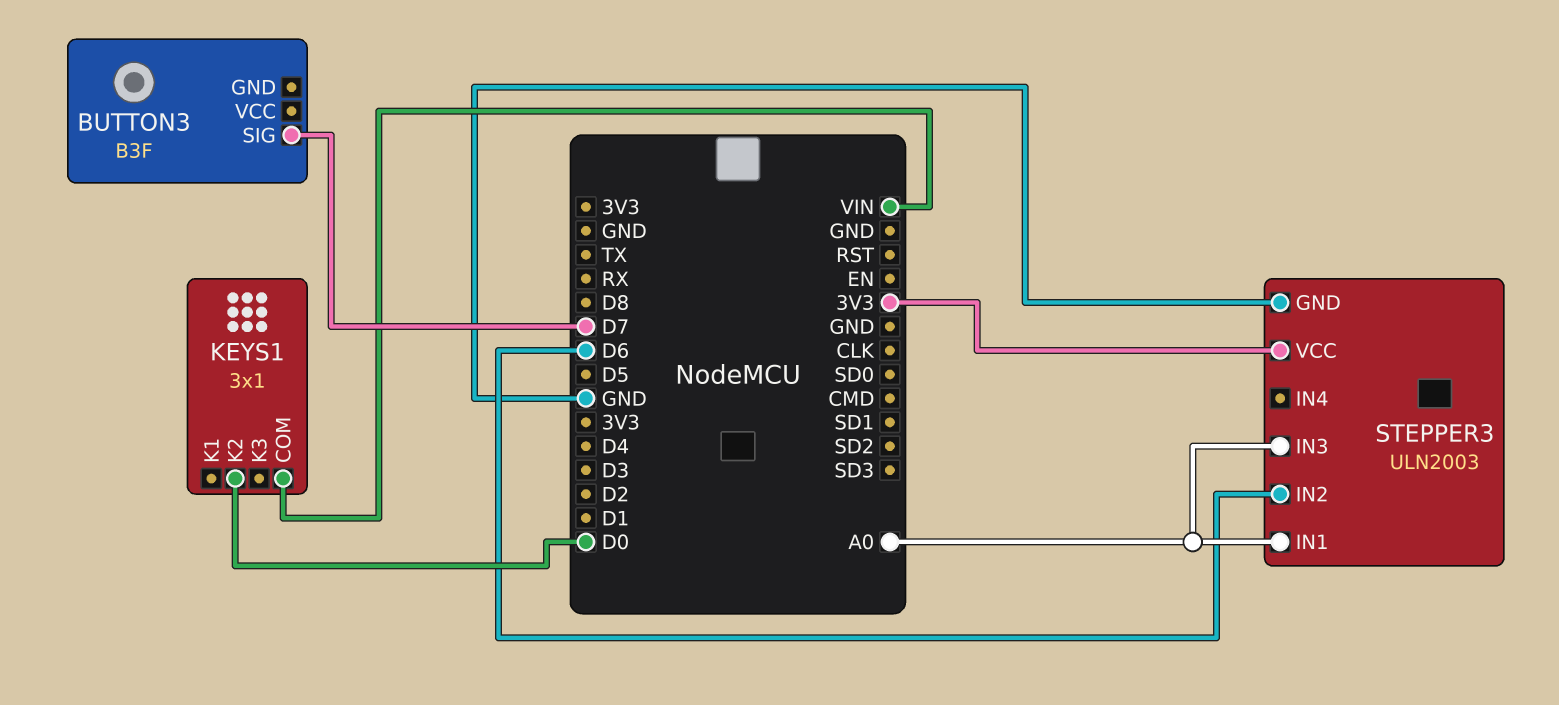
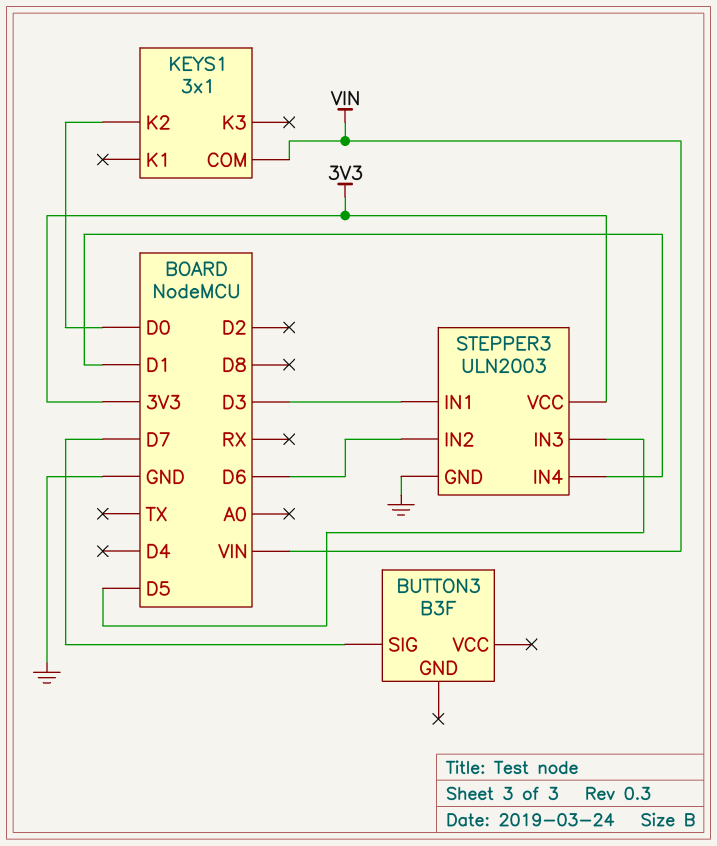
STEPPER3 pin IN1: A0 -> D3
STEPPER3 pin IN3: A0 -> D5
STEPPER3 pin IN4: none -> D1

